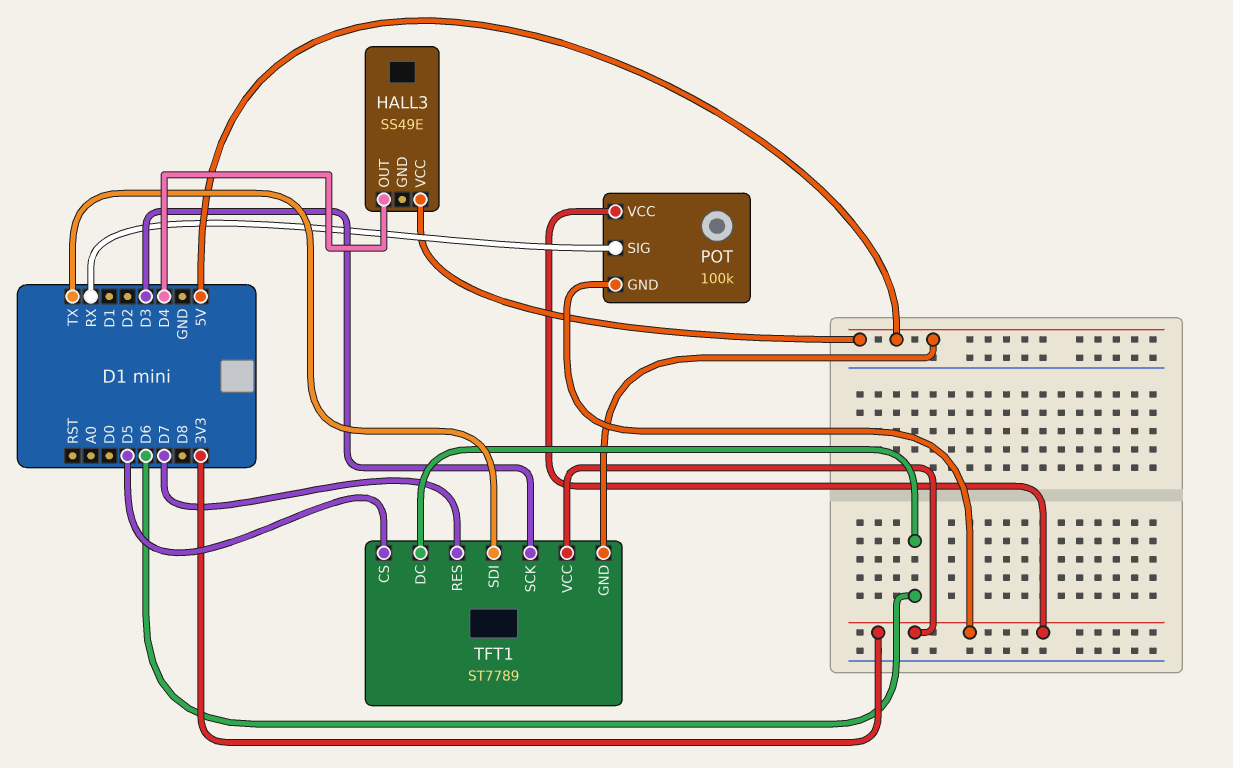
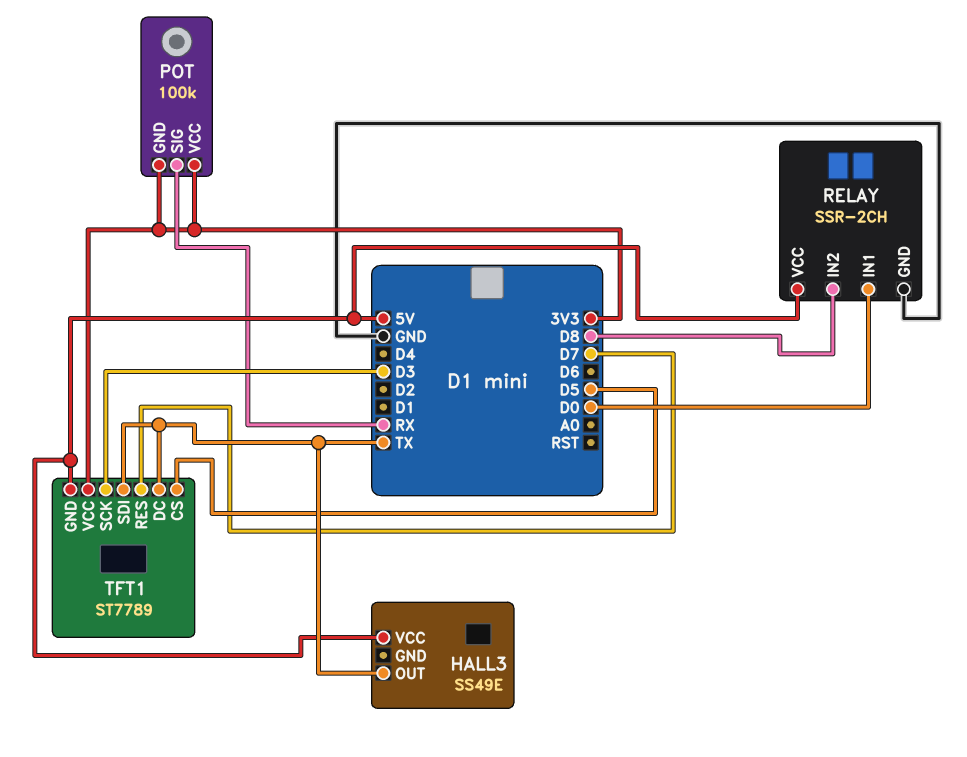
HALL3 pin OUT: D4 -> TX
RELAY: none -> SSR-2CH
RELAY pin GND: none -> GND
RELAY pin IN1: none -> D0
RELAY pin IN2: none -> D8
RELAY pin VCC: none -> 5V
TFT1 pin DC: D6 -> TX

